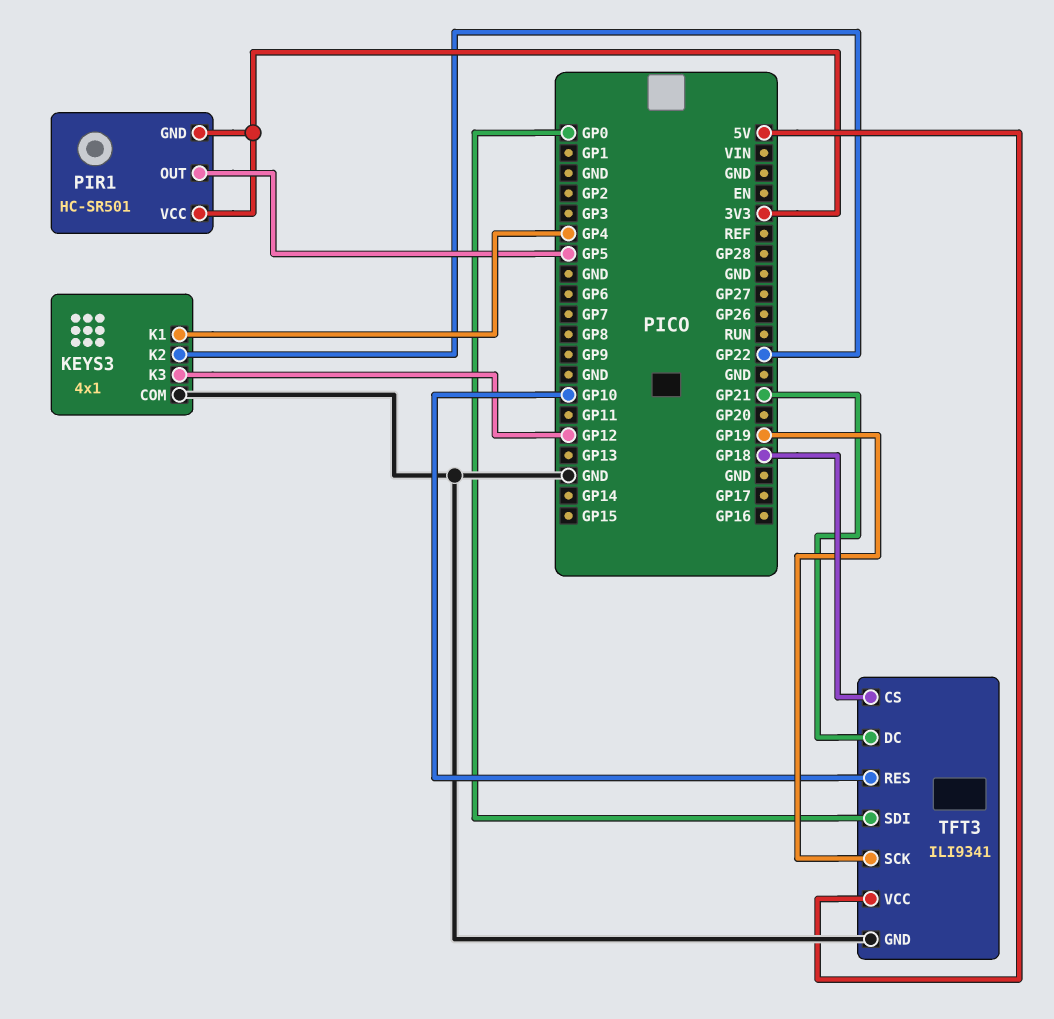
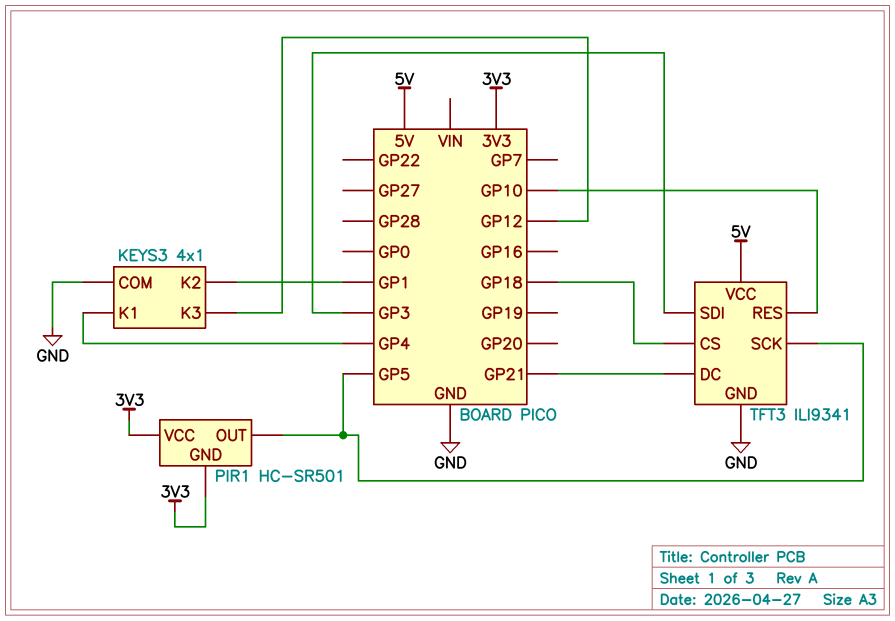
KEYS3 pin K2: GP22 -> GP1
TFT3 pin SCK: GP19 -> GP5
TFT3 pin SDI: GP0 -> GP3

